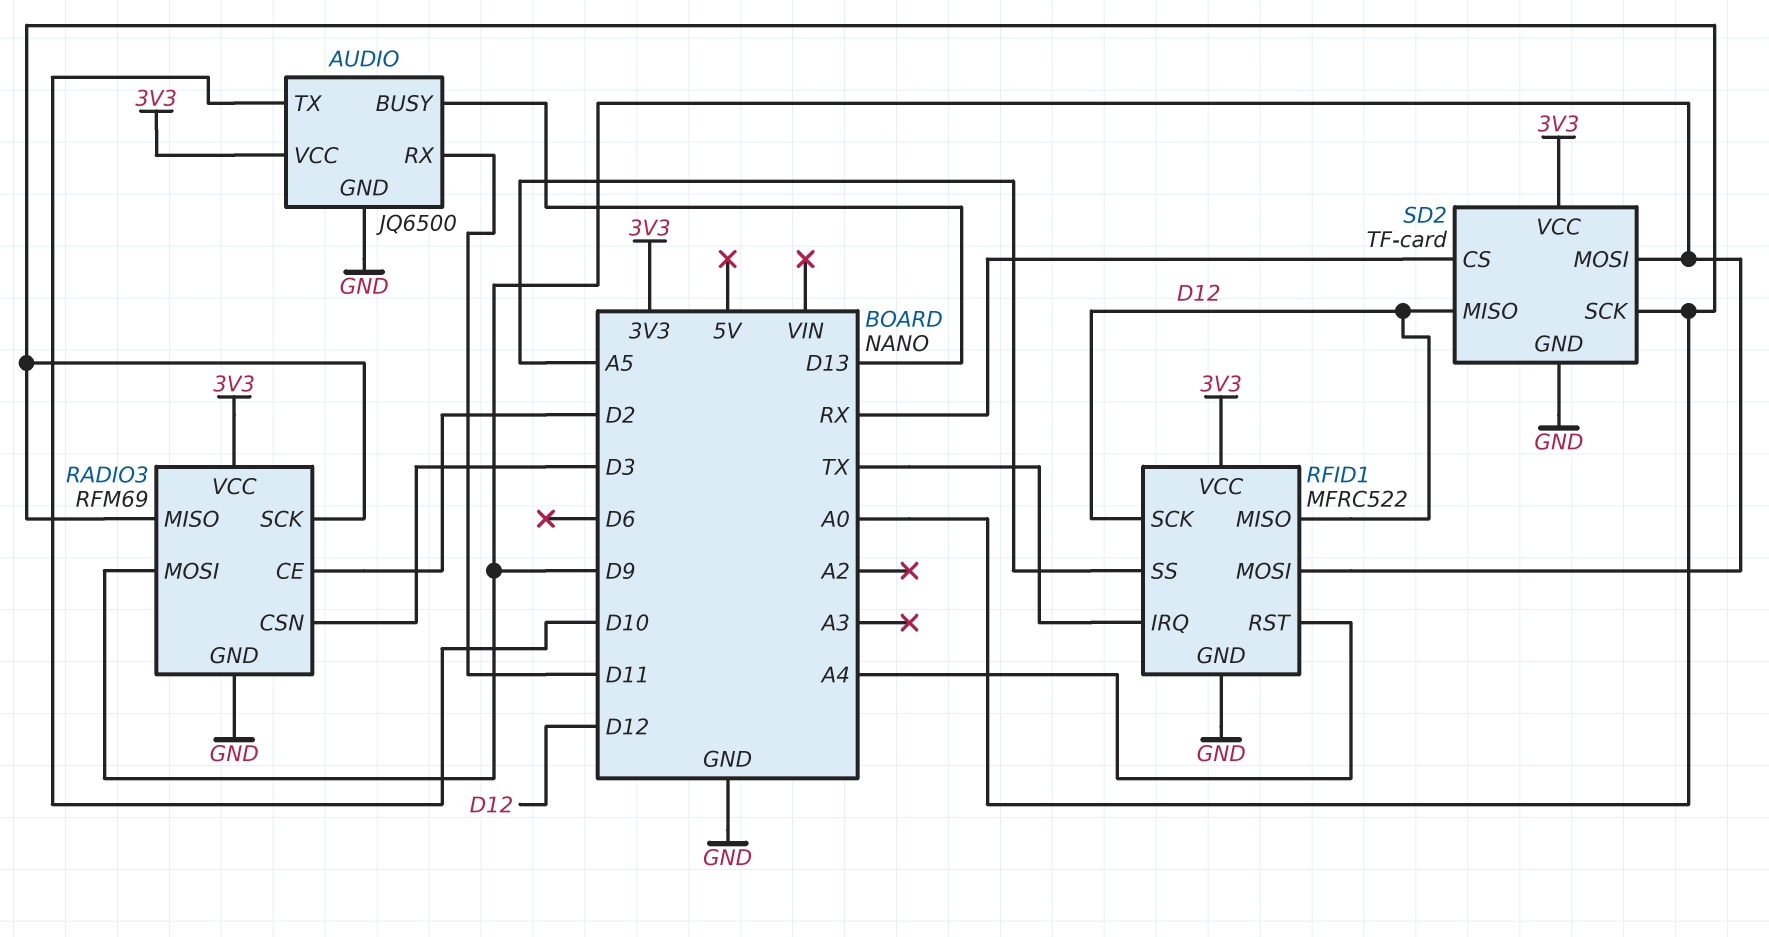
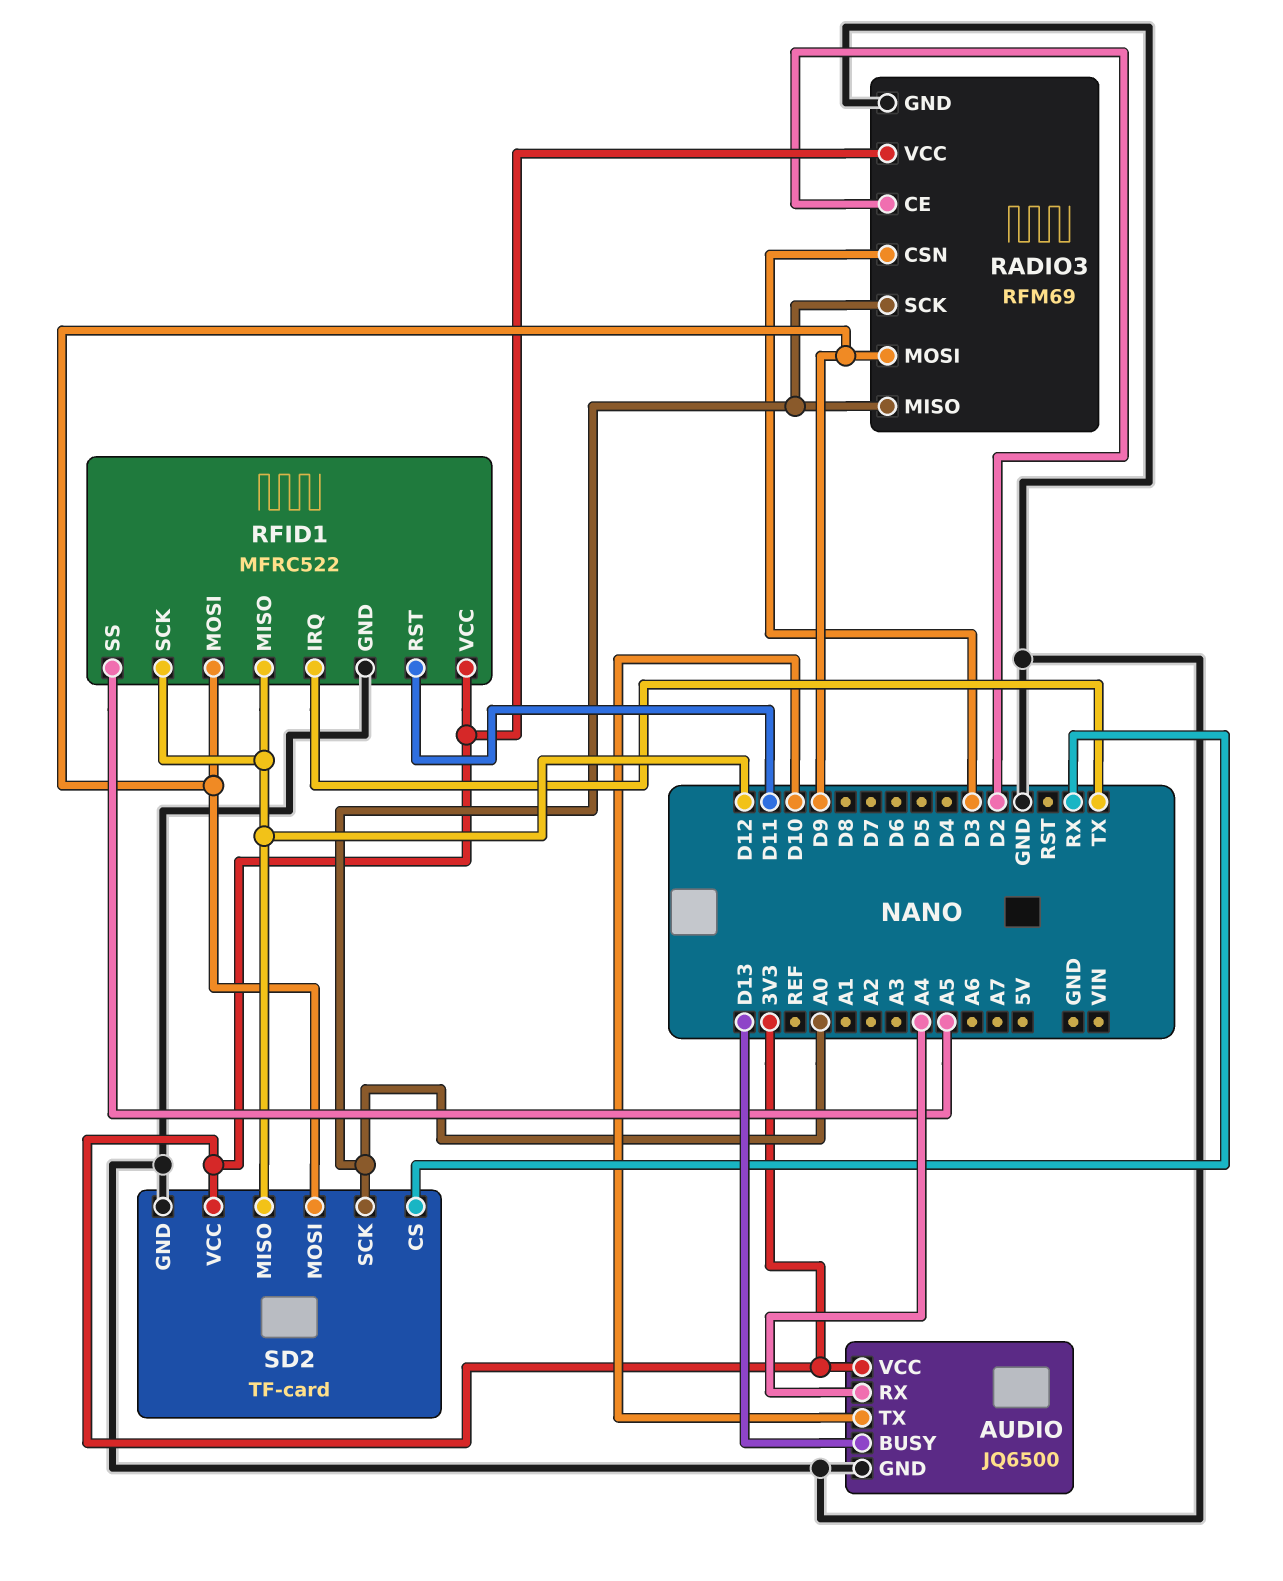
AUDIO pin RX: D11 -> A4
RFID1 pin RST: A4 -> D11

